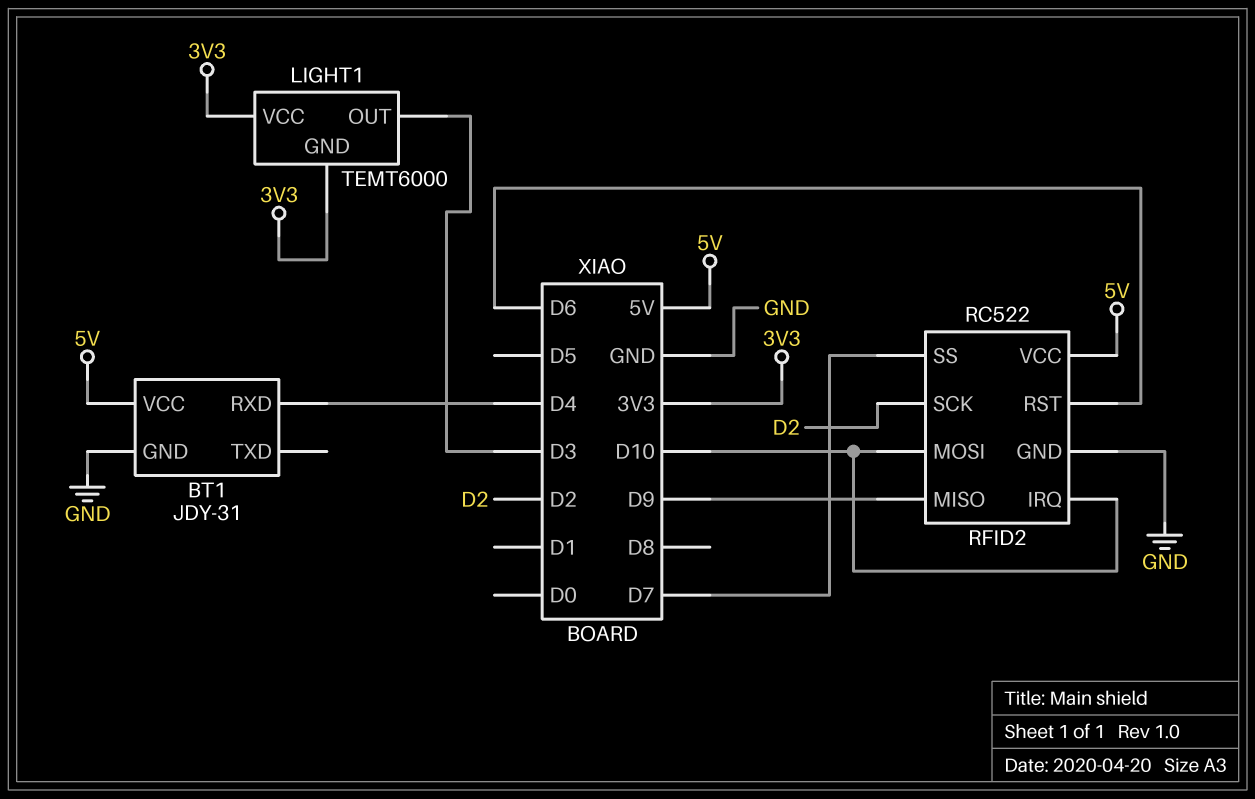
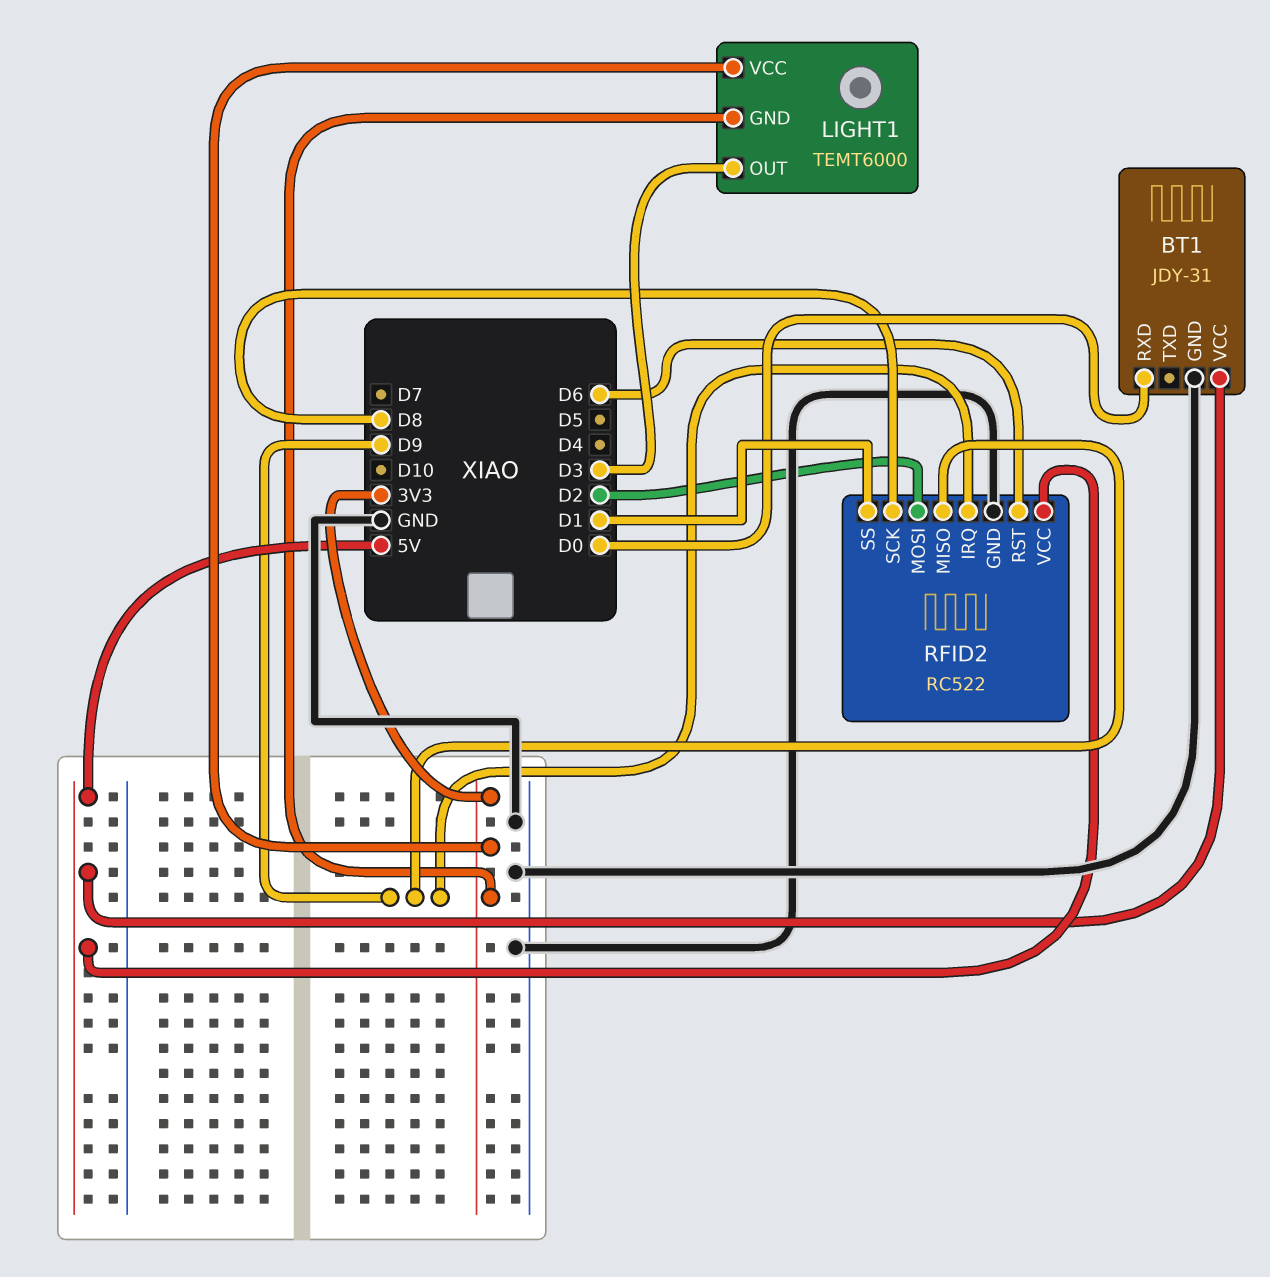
BT1 pin RXD: D4 -> D0
RFID2 pin IRQ: D10 -> D9
RFID2 pin MOSI: D10 -> D2
RFID2 pin SCK: D2 -> D8
RFID2 pin SS: D7 -> D1

